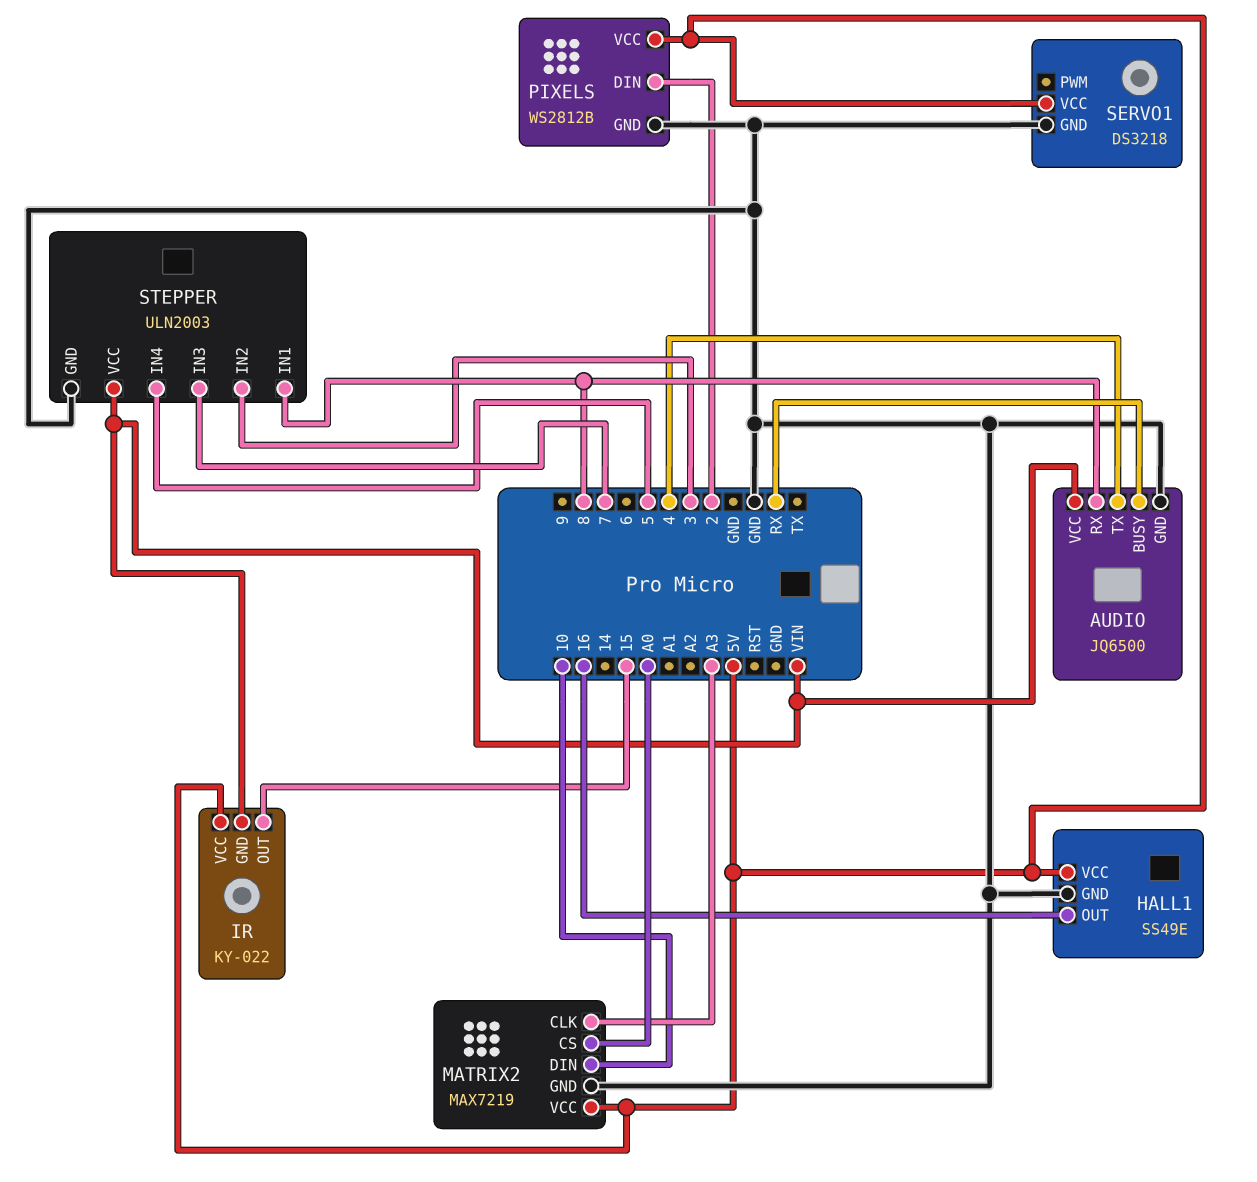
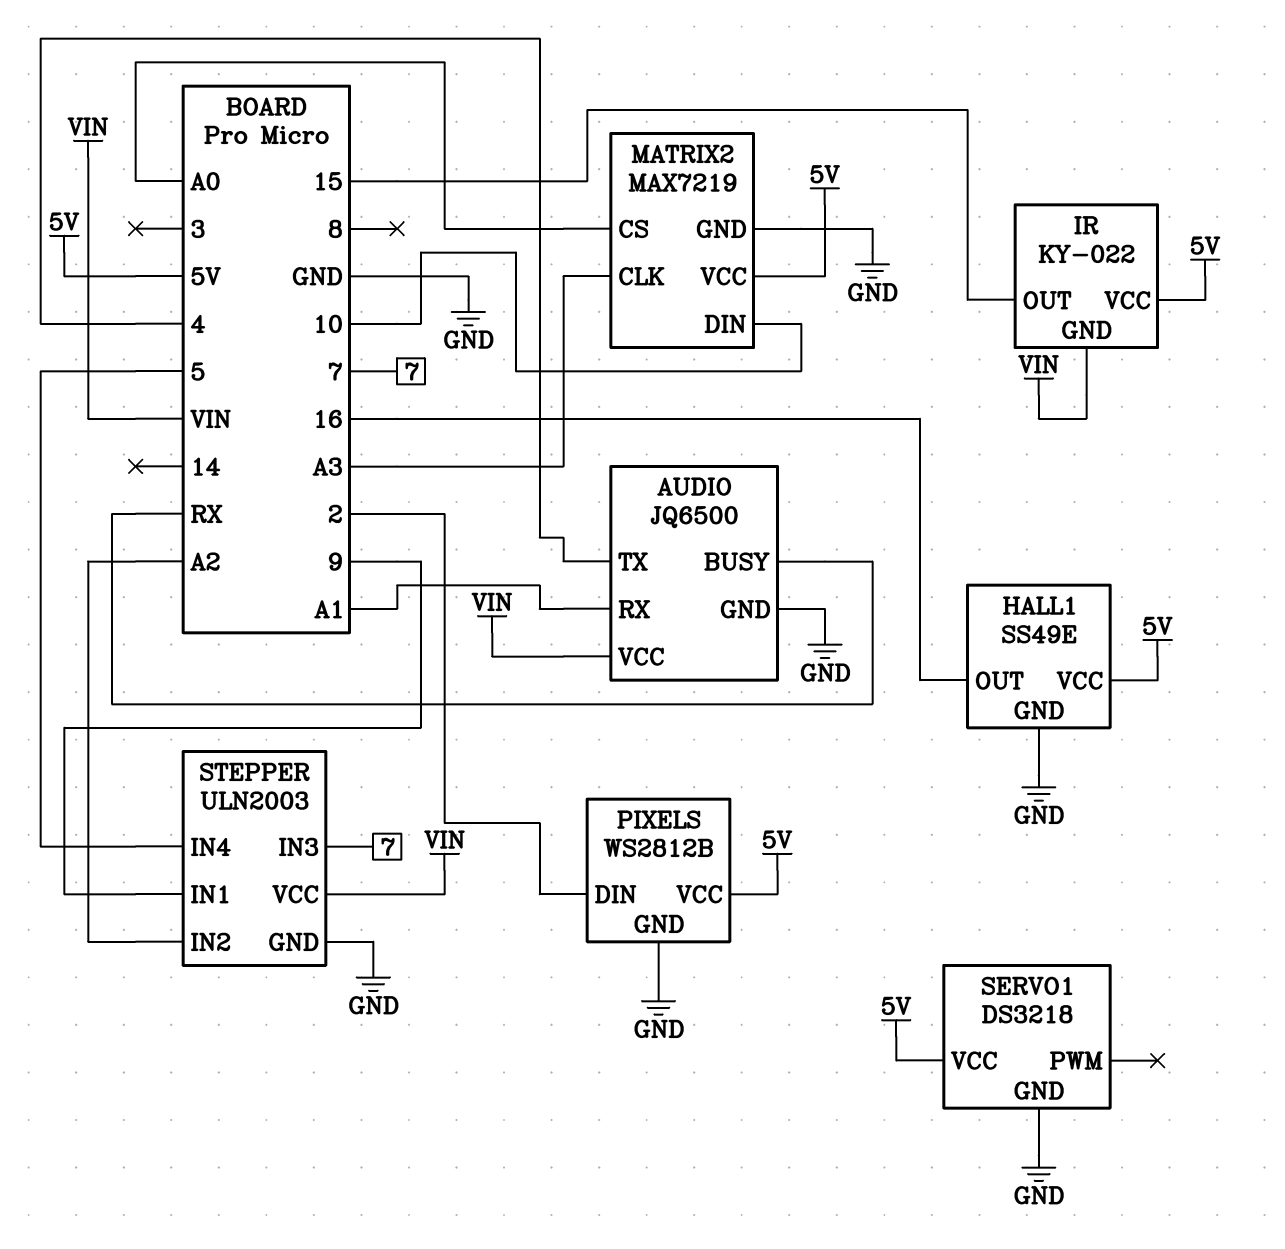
AUDIO pin RX: 8 -> A1
STEPPER pin IN1: 8 -> 9
STEPPER pin IN2: 3 -> A2

